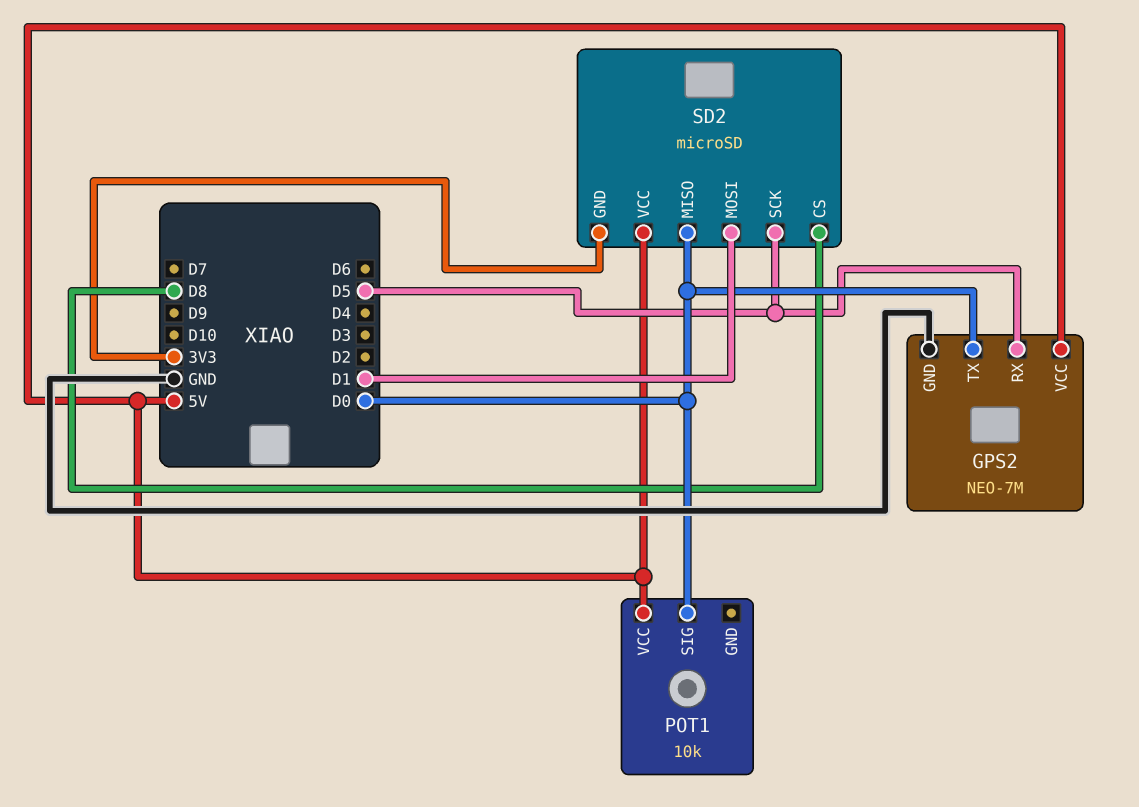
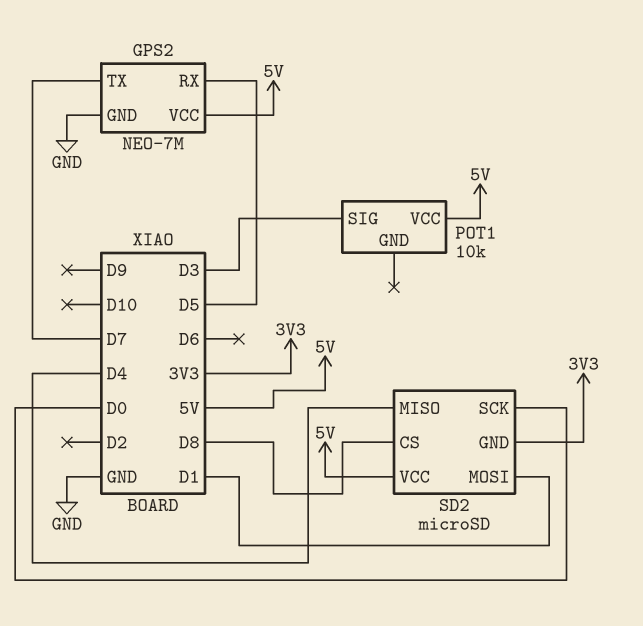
GPS2 pin TX: D0 -> D7
POT1 pin SIG: D0 -> D3
SD2 pin MISO: D0 -> D4
SD2 pin SCK: D5 -> D0

